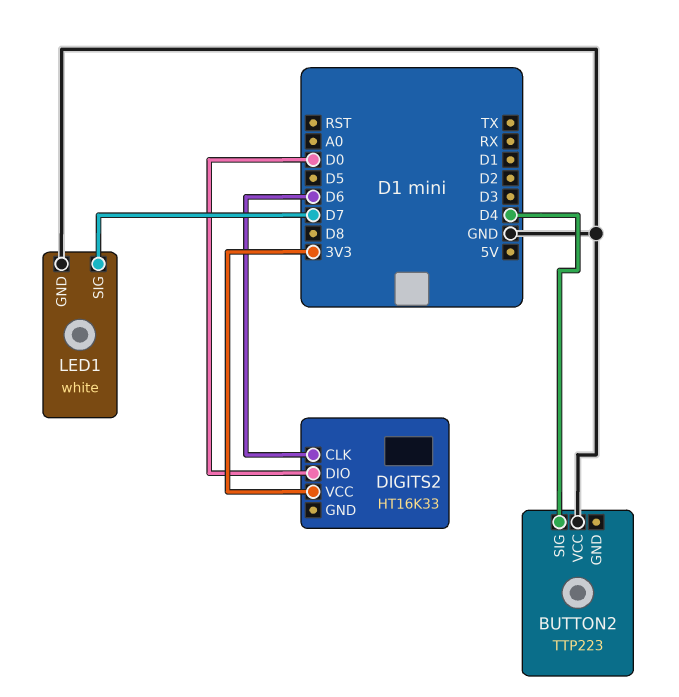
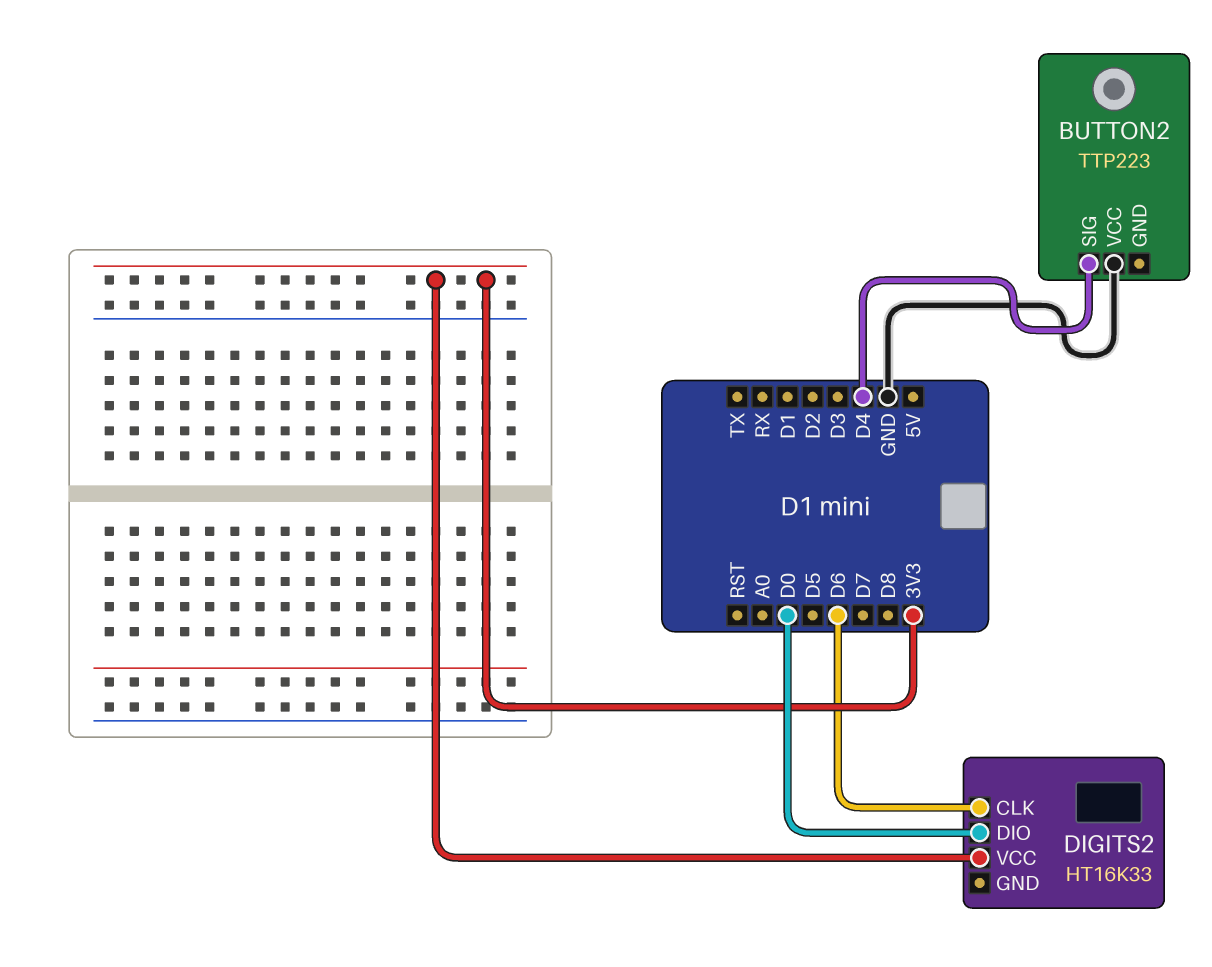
LED1: white -> none
LED1 pin GND: GND -> none
LED1 pin SIG: D7 -> none

